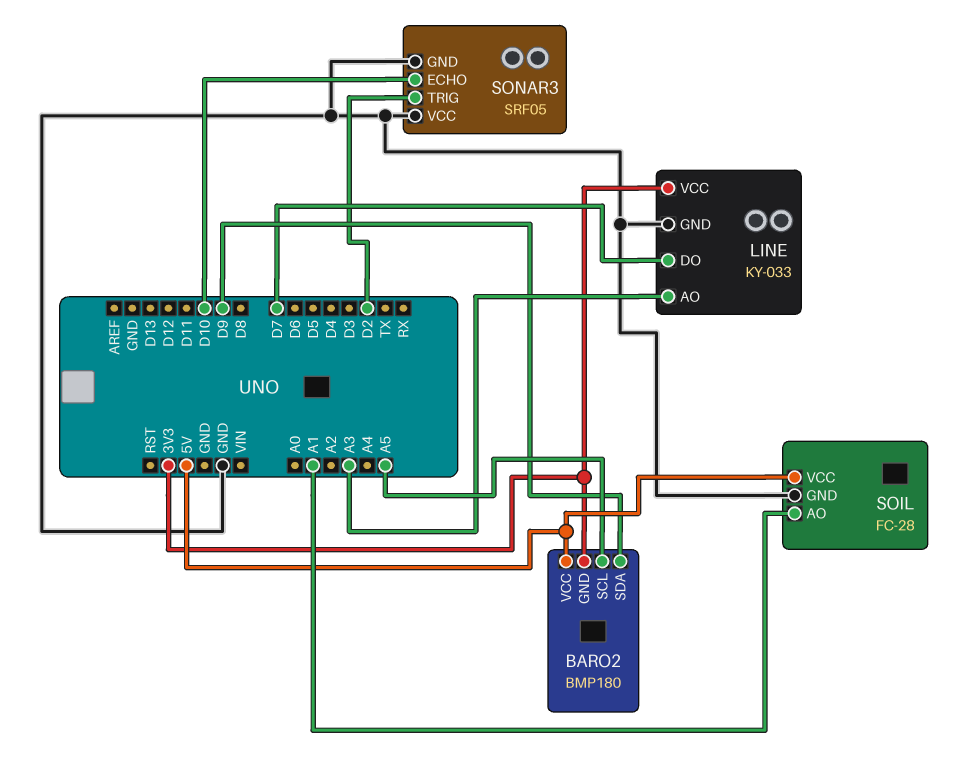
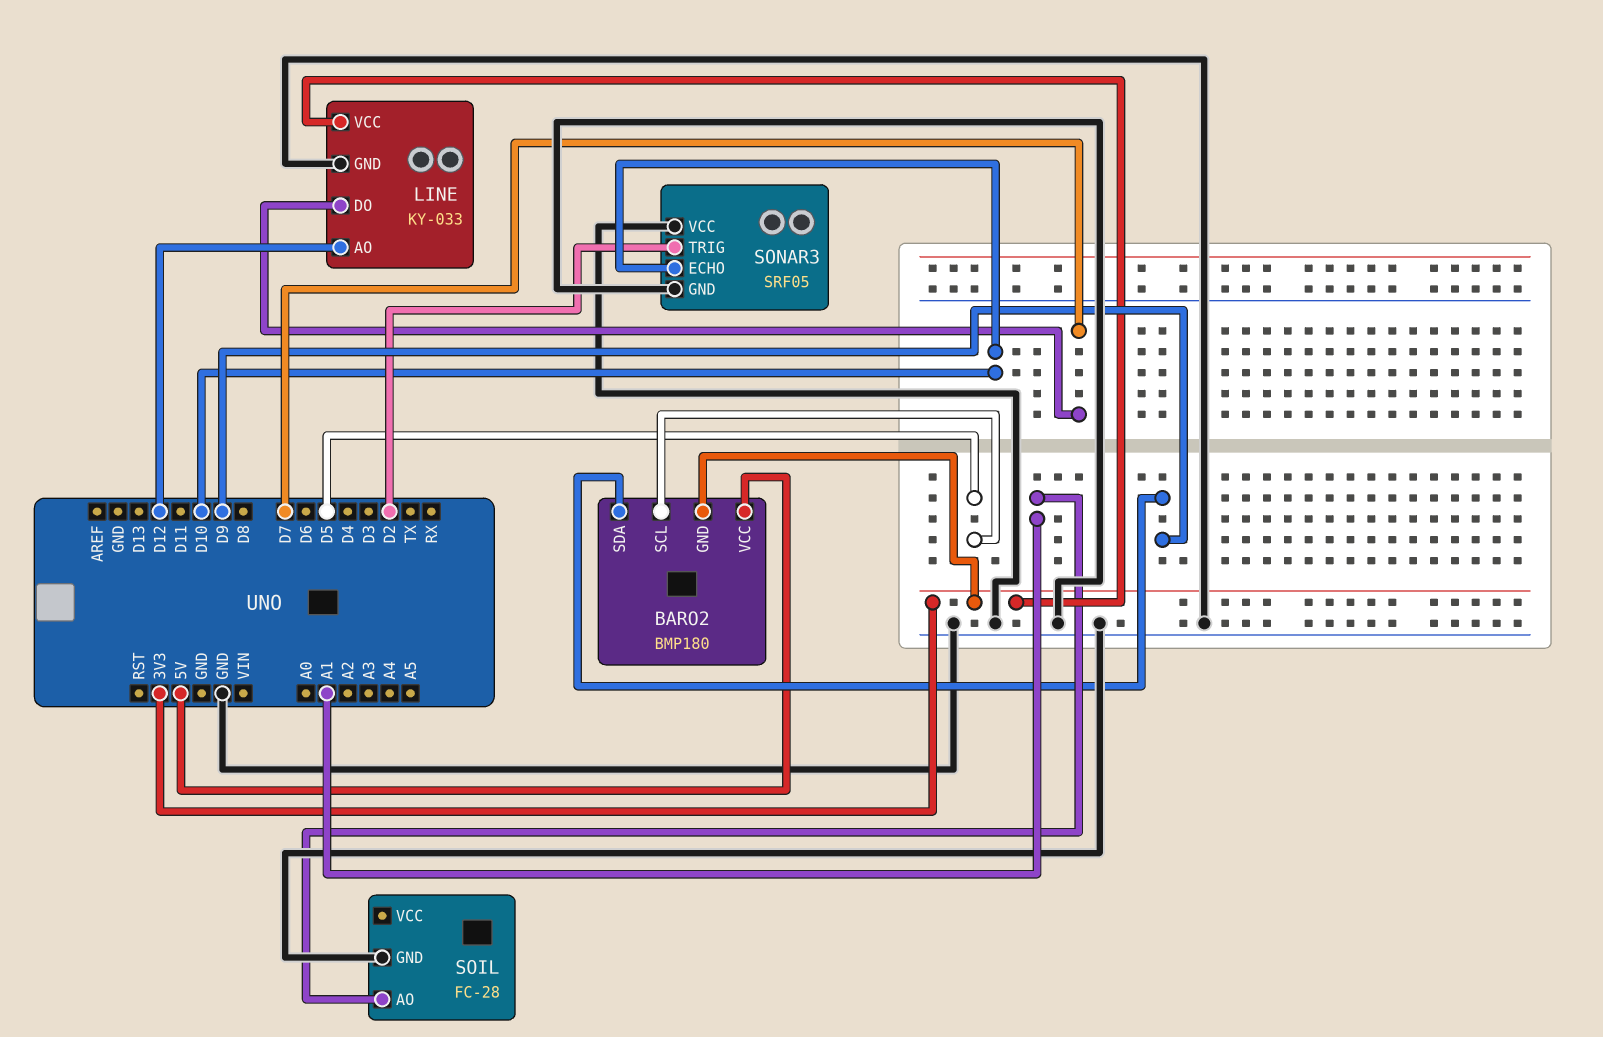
BARO2 pin SCL: A5 -> D5
LINE pin AO: A3 -> D12
SOIL pin VCC: 5V -> none

